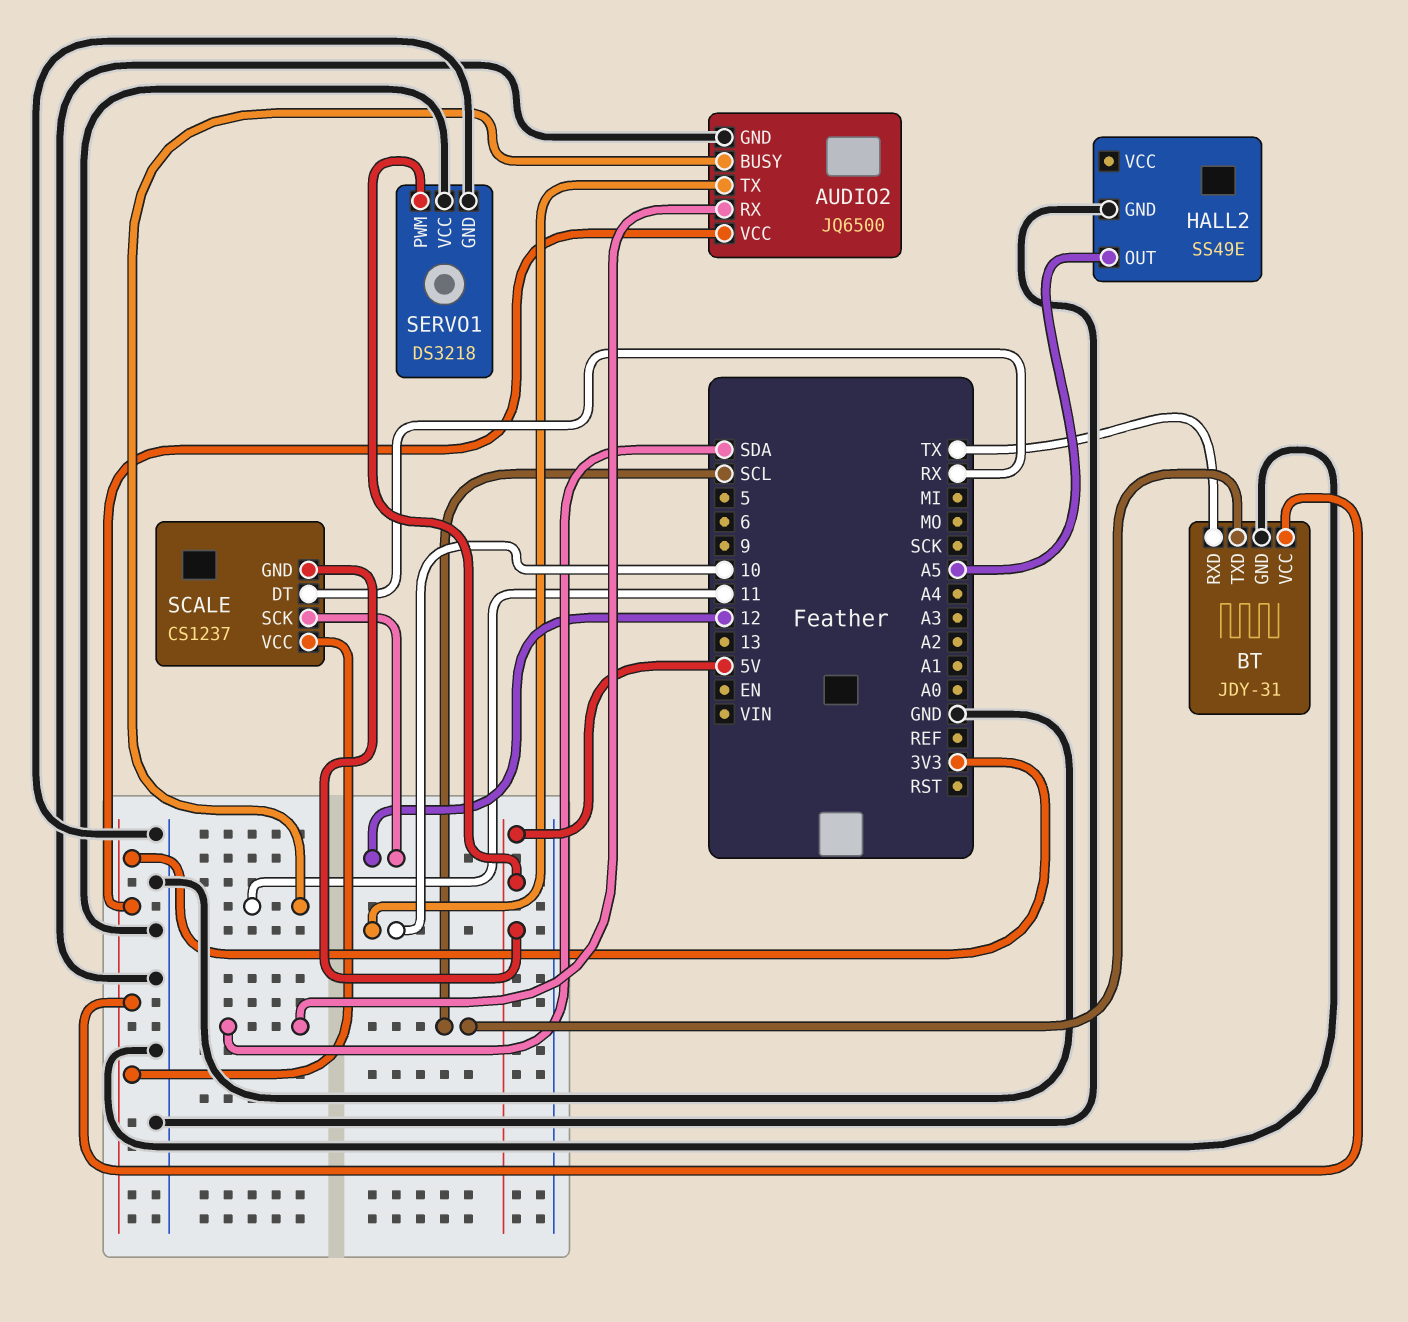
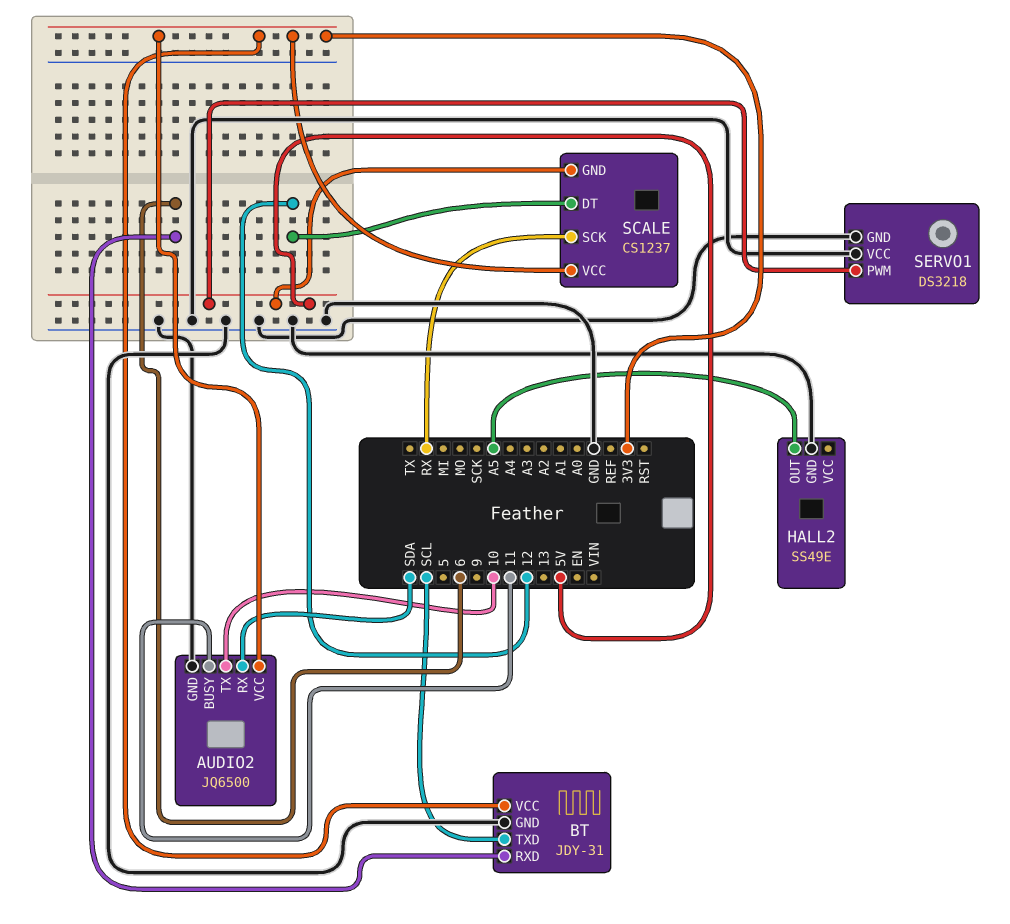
BT pin RXD: TX -> 6
SCALE pin DT: RX -> 12
SCALE pin SCK: 12 -> RX

